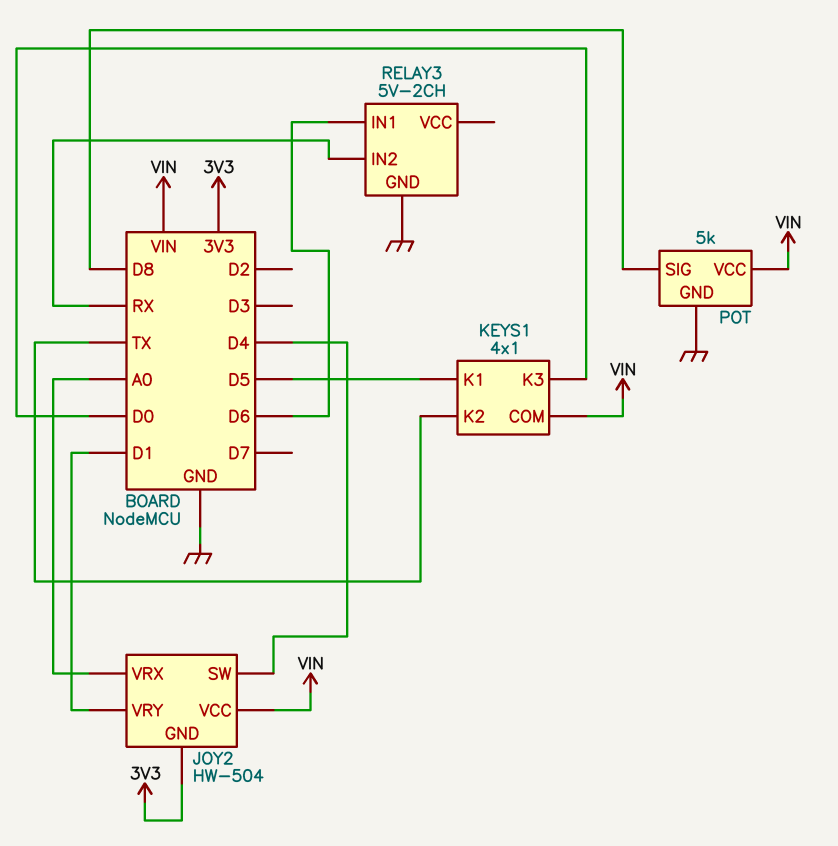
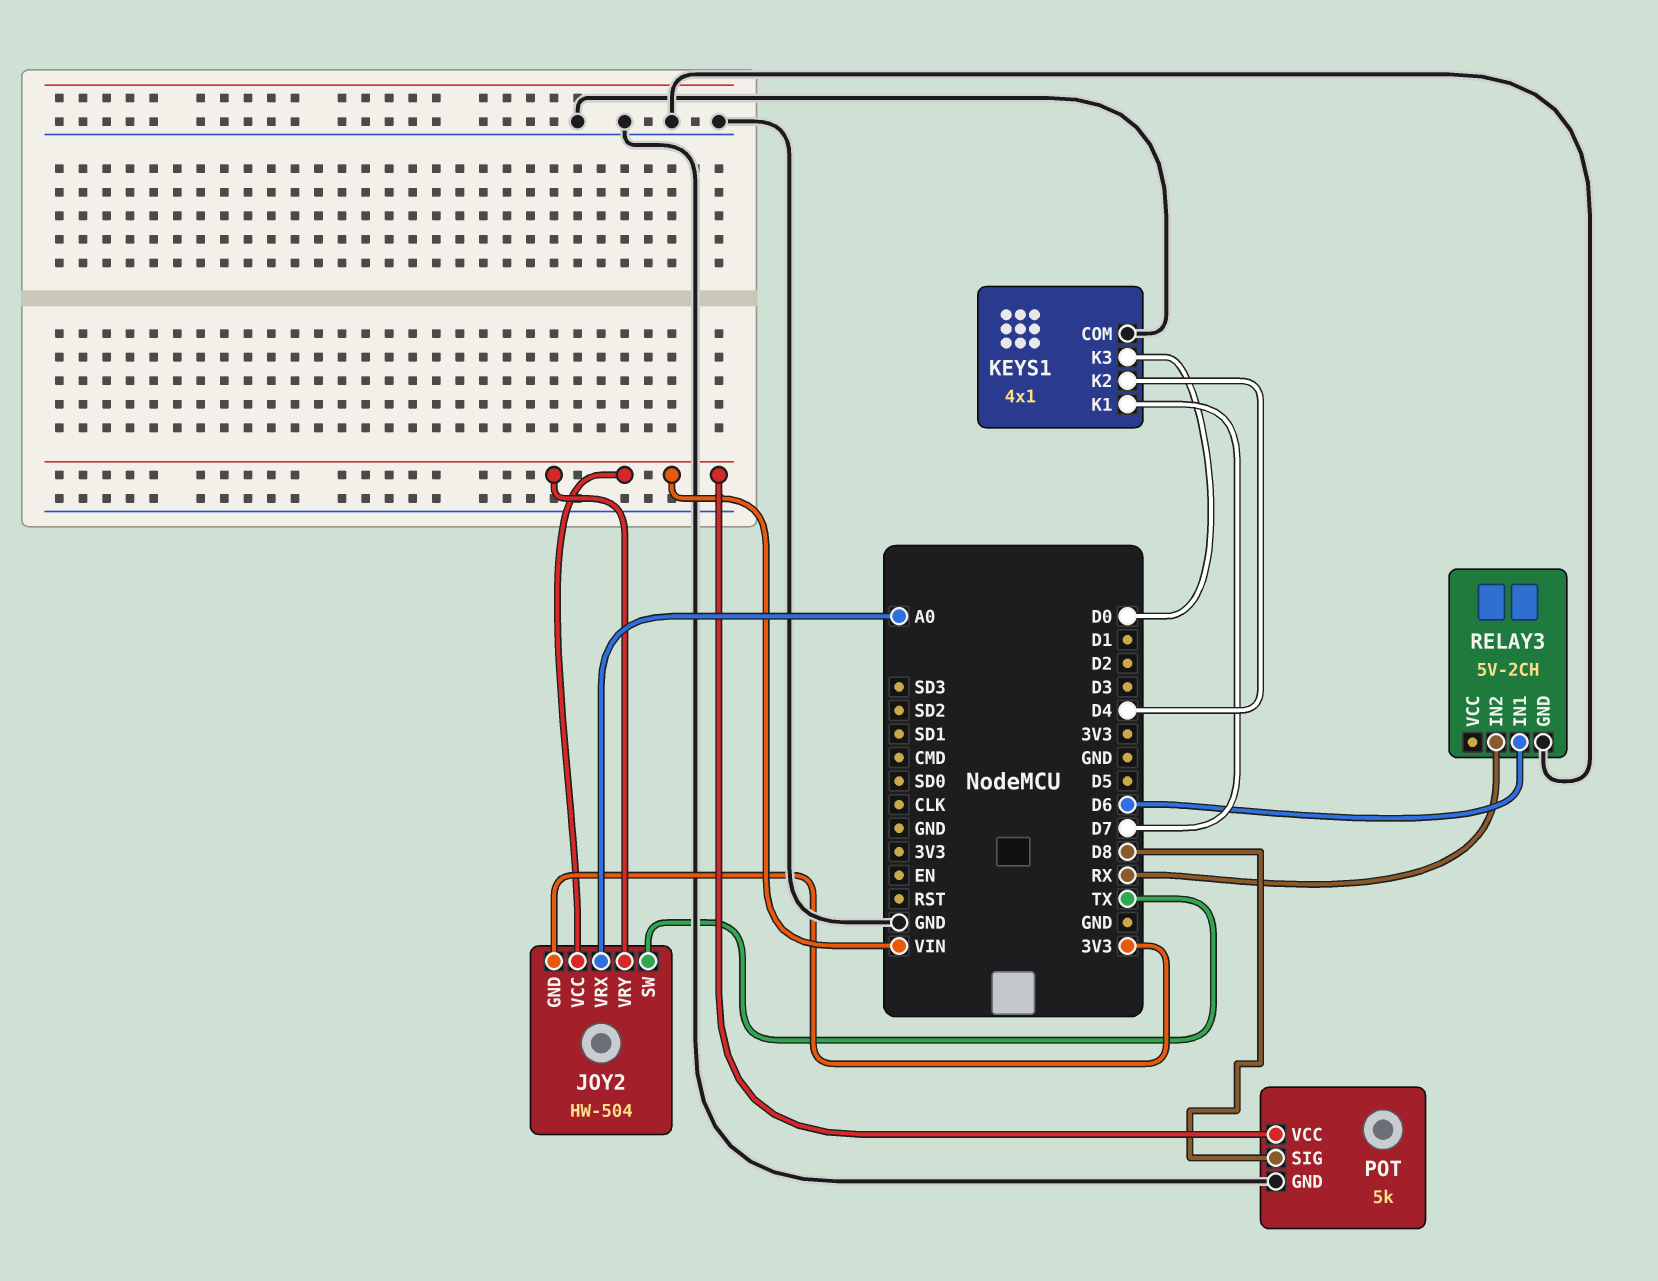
JOY2 pin SW: D4 -> TX
JOY2 pin VRY: D1 -> VIN
KEYS1 pin COM: VIN -> GND
KEYS1 pin K1: D5 -> D7
KEYS1 pin K2: TX -> D4

